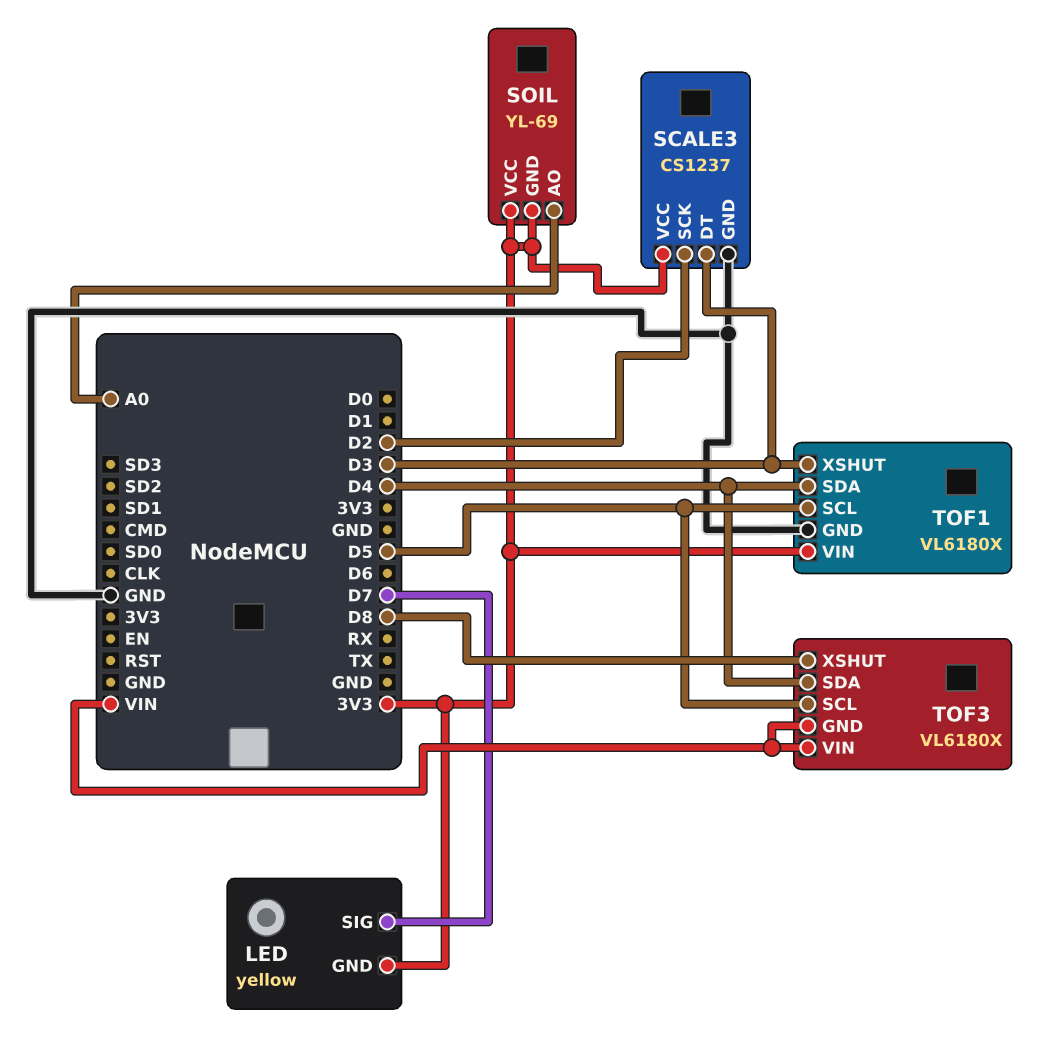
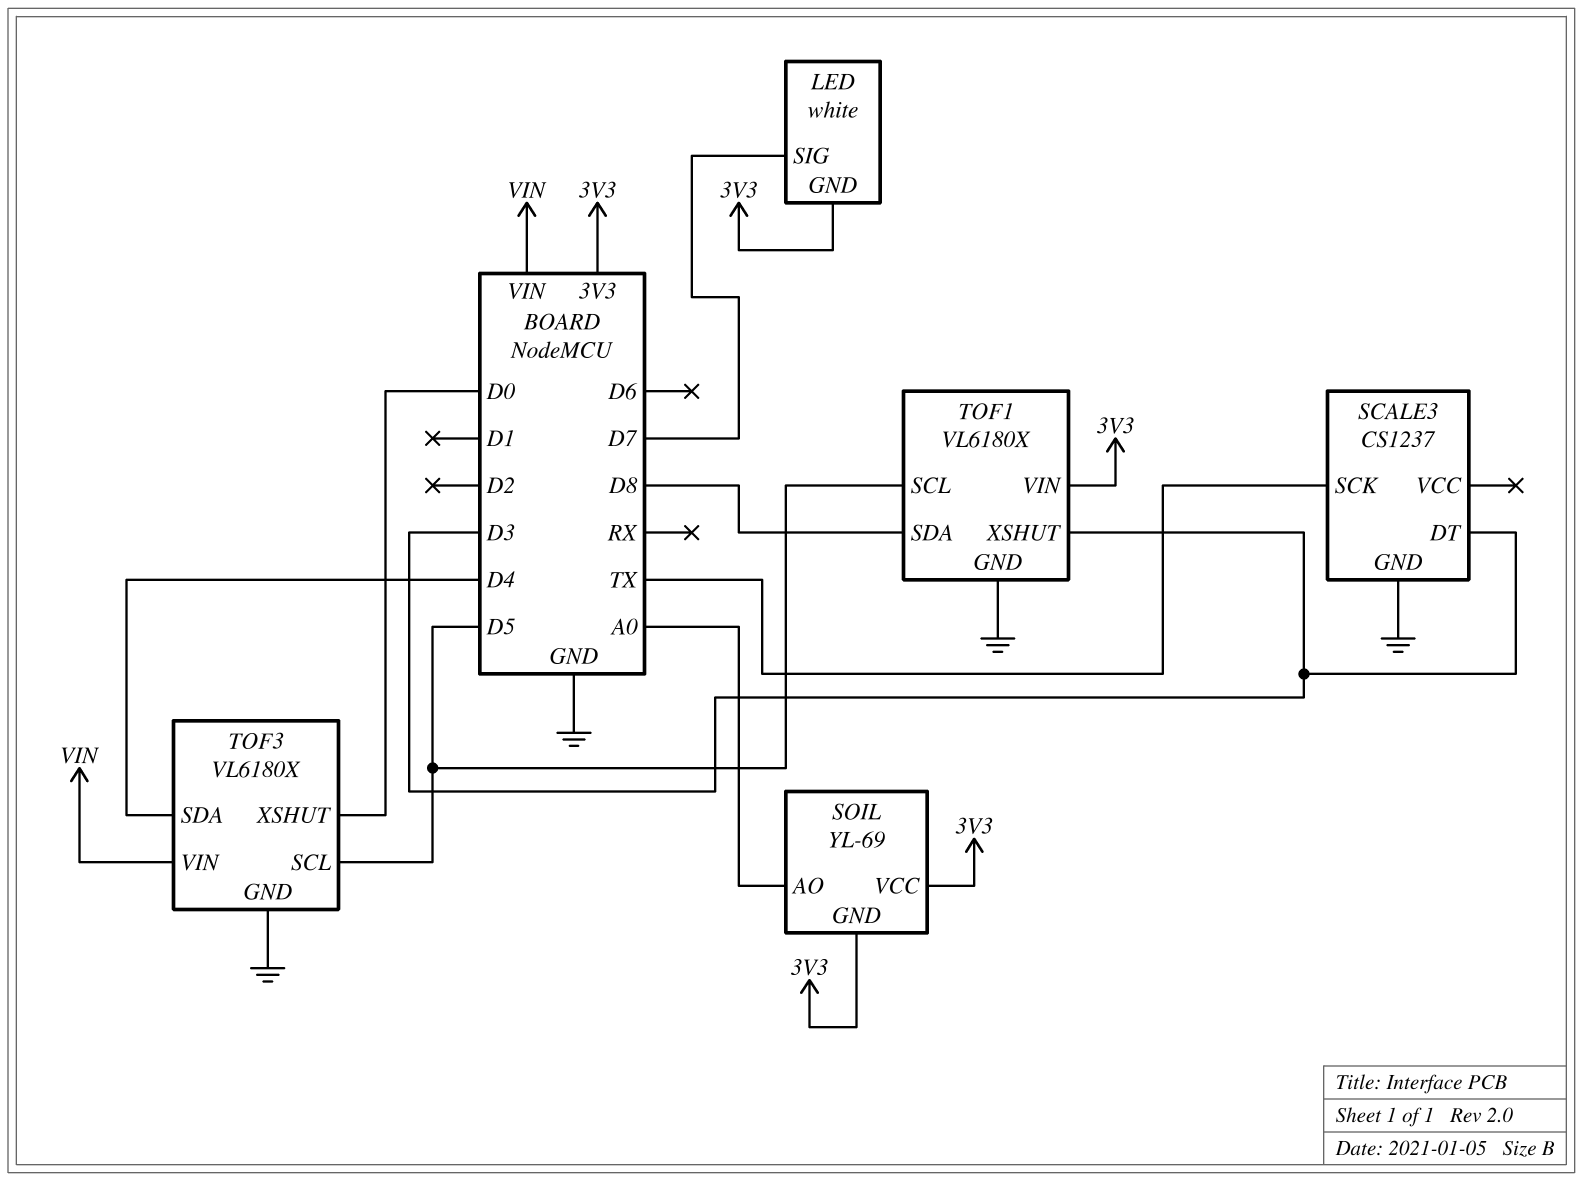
LED: yellow -> white
SCALE3 pin SCK: D2 -> TX
SCALE3 pin VCC: 3V3 -> none
TOF1 pin SDA: D4 -> D8
TOF3 pin GND: VIN -> GND
TOF3 pin XSHUT: D8 -> D0

